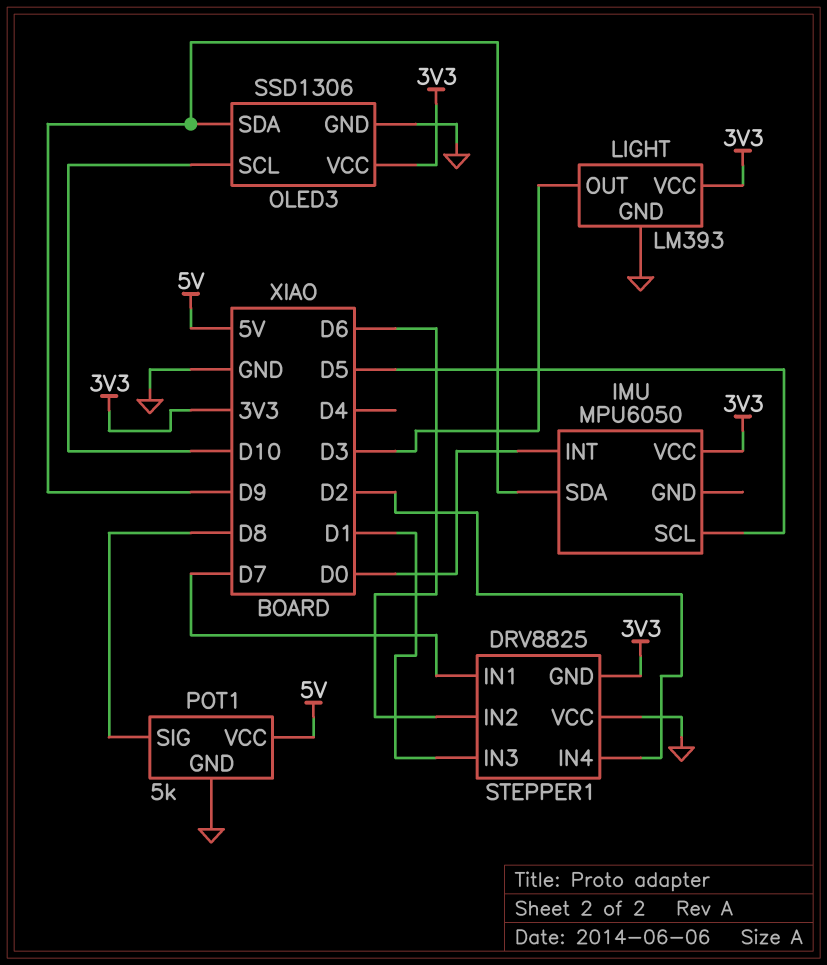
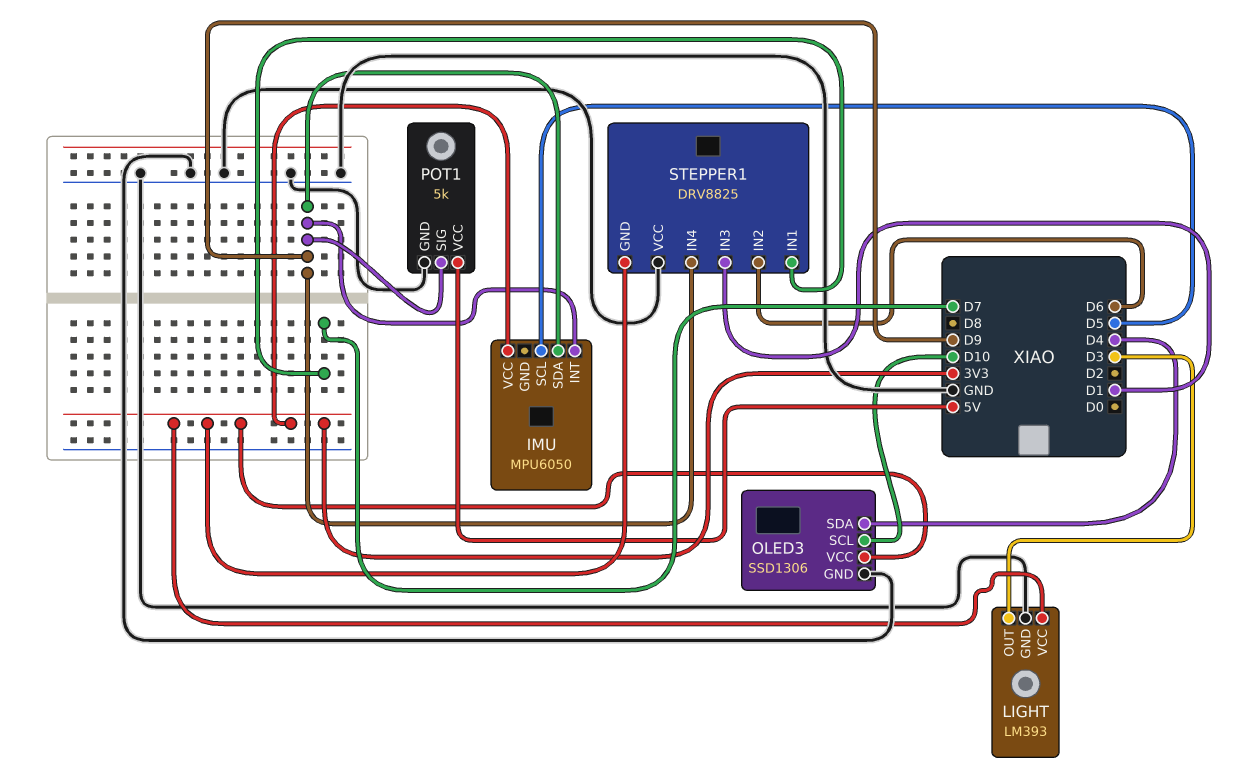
IMU pin INT: D0 -> D9
OLED3 pin SDA: D9 -> D4
POT1 pin SIG: D8 -> D9
STEPPER1 pin IN4: D2 -> D9

